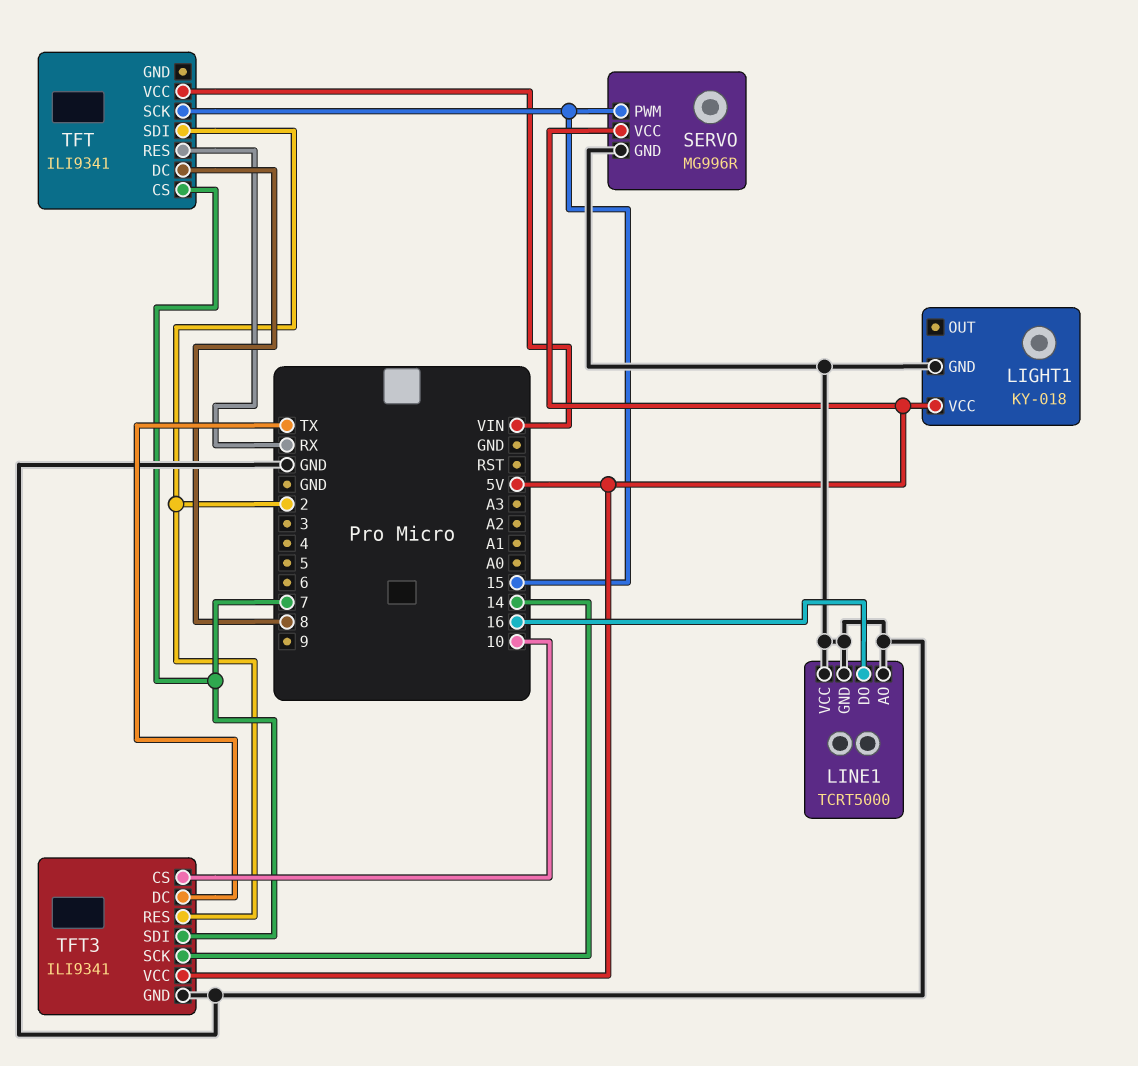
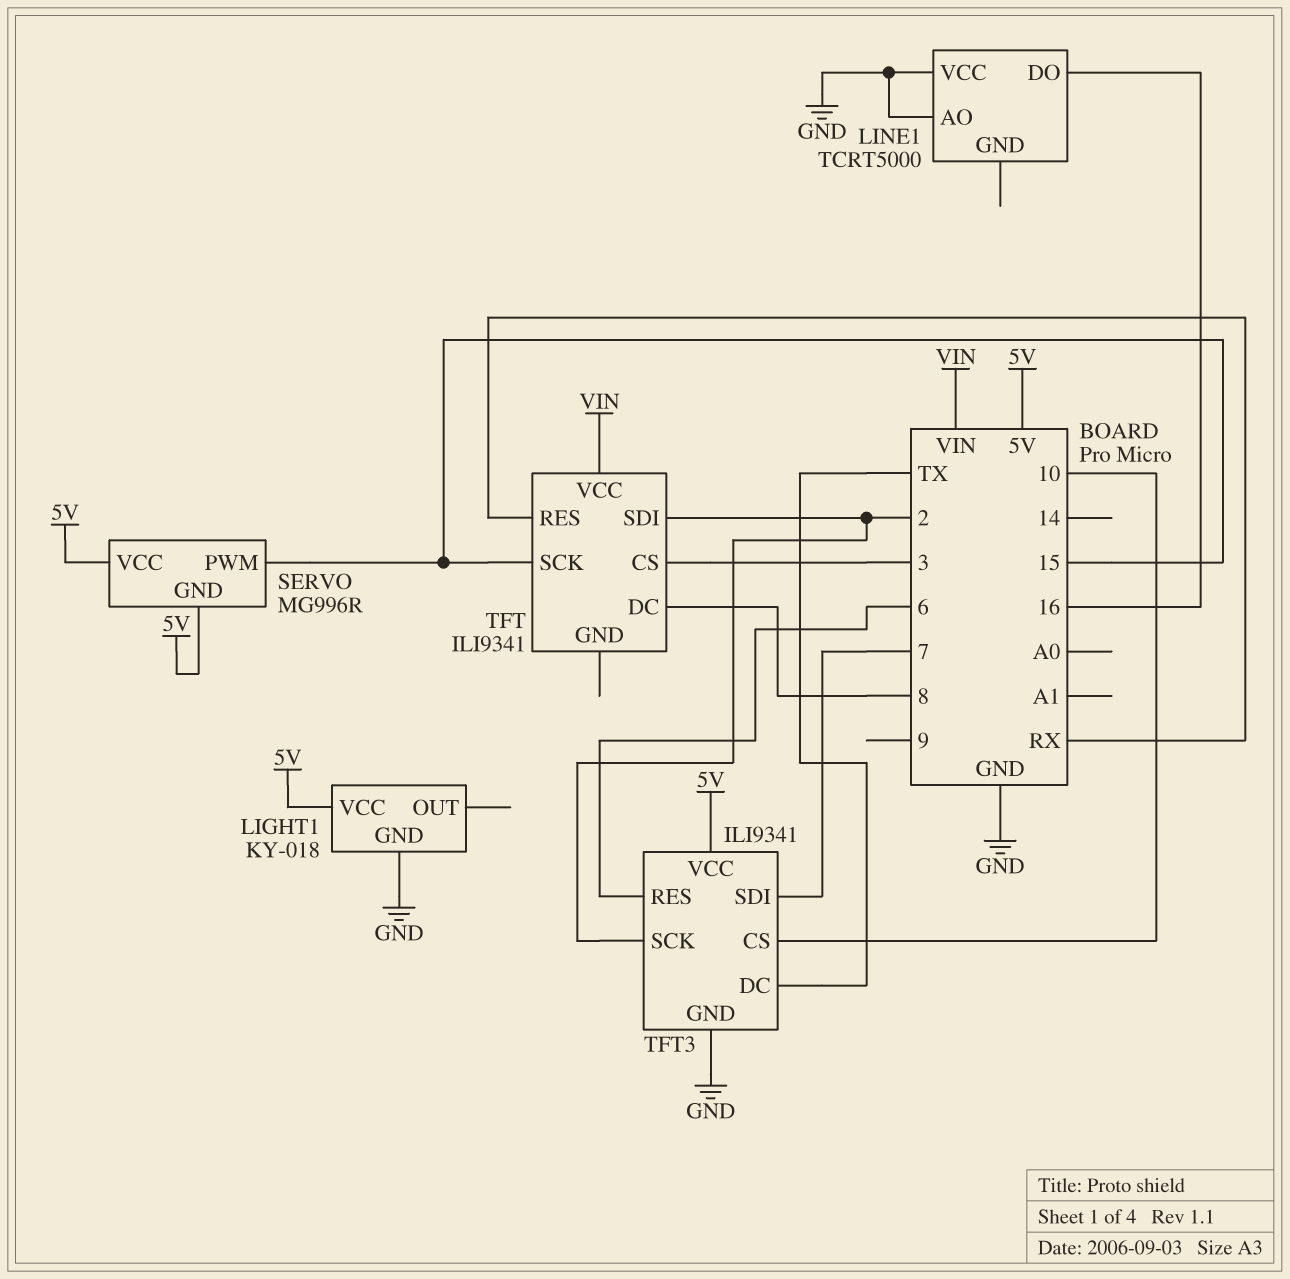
LINE1 pin GND: GND -> none
SERVO pin GND: GND -> 5V
TFT pin CS: 7 -> 3
TFT3 pin RES: 2 -> 6
TFT3 pin SCK: 14 -> 2

